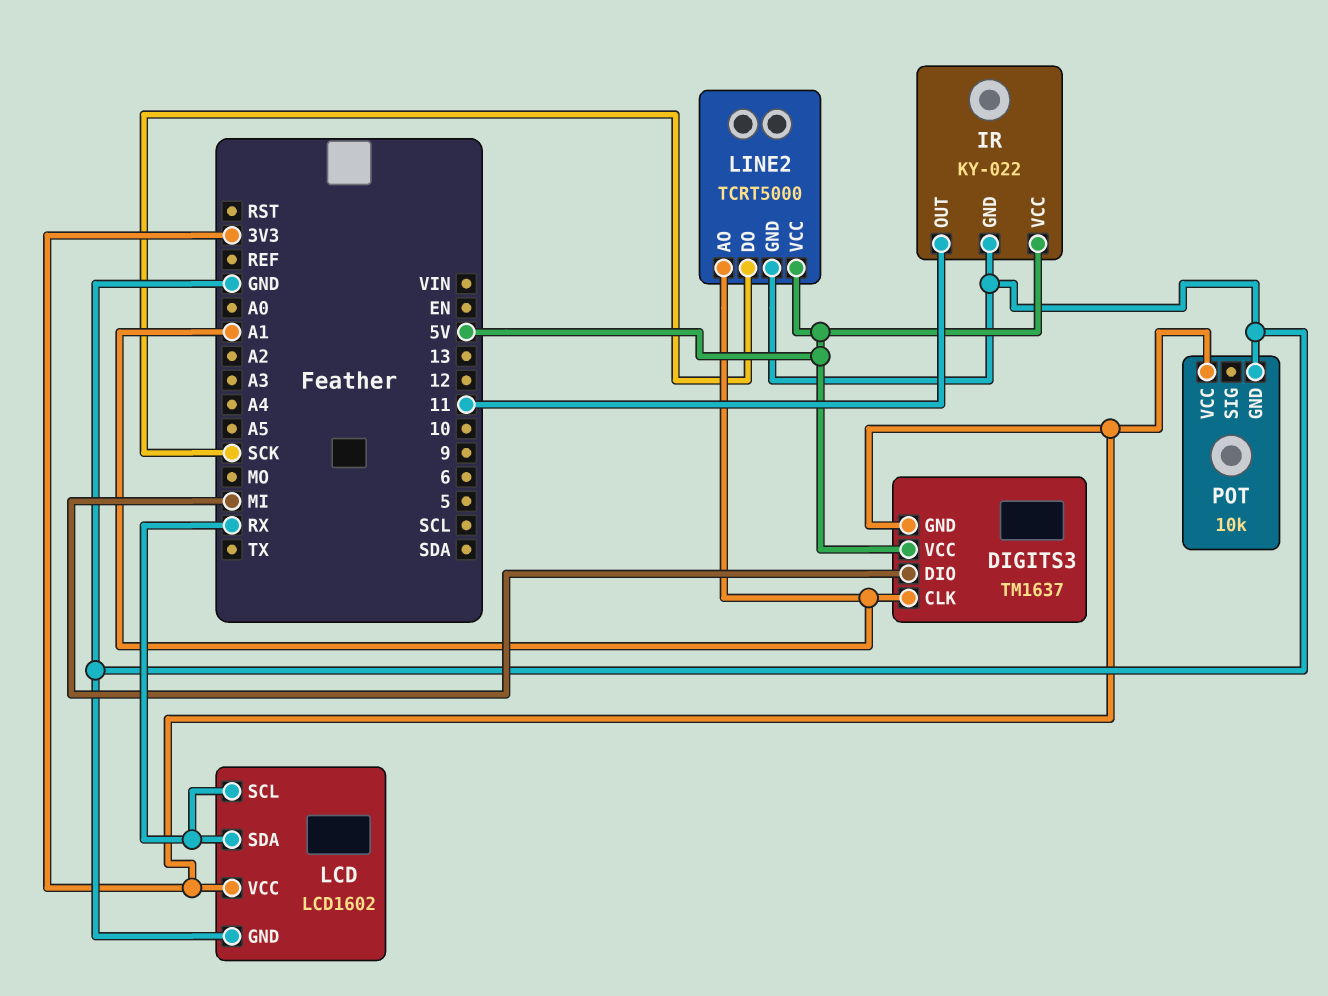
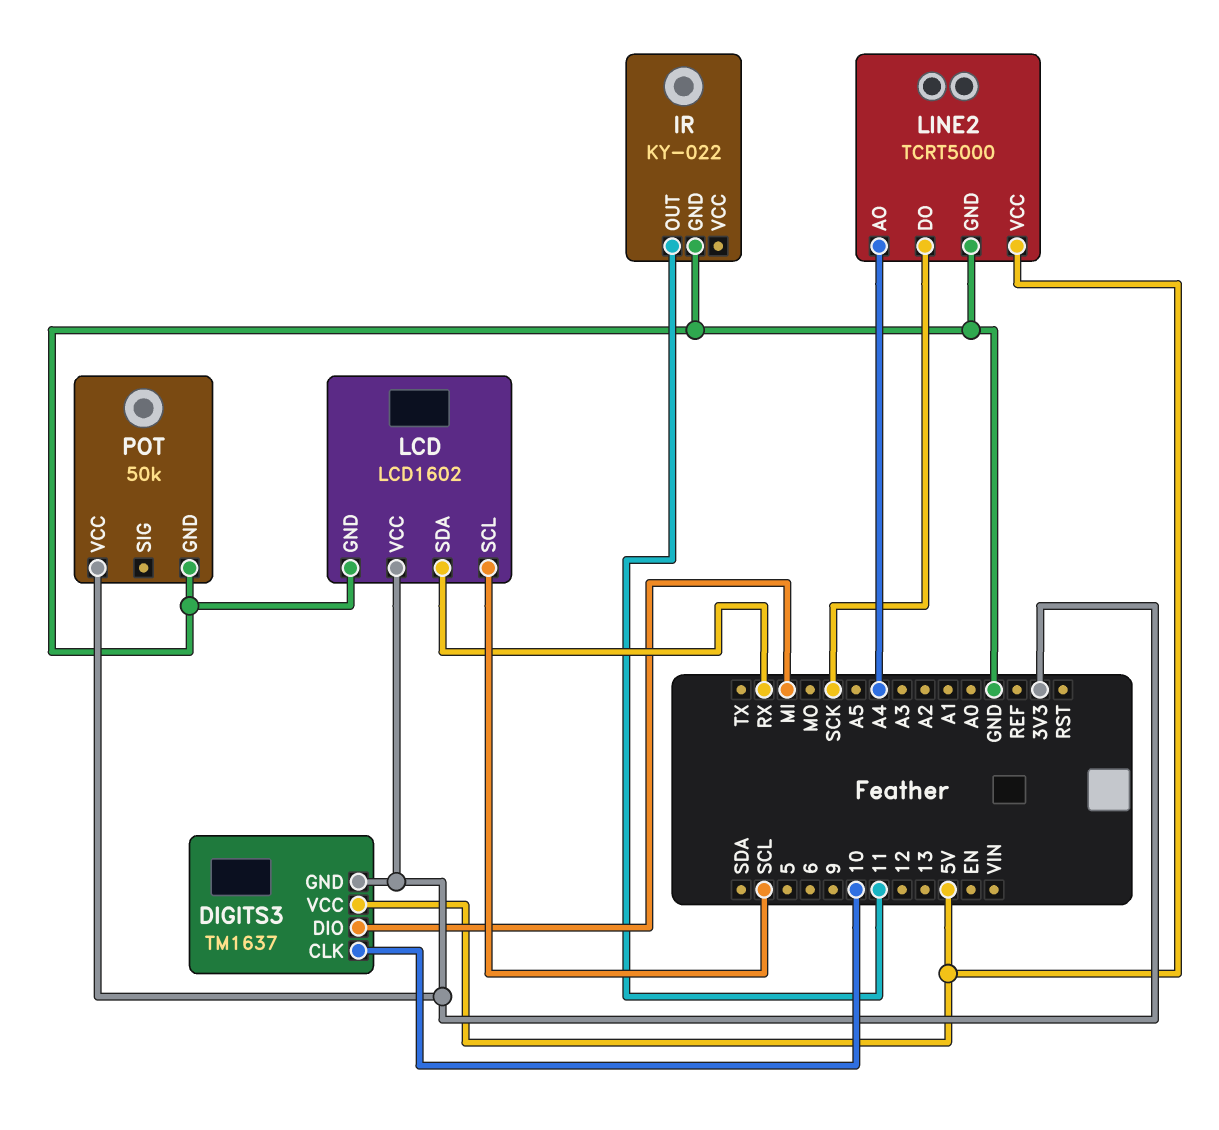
DIGITS3 pin CLK: A1 -> 10
IR pin VCC: 5V -> none
LCD pin SCL: RX -> SCL
LINE2 pin AO: A1 -> A4
POT: 10k -> 50k

